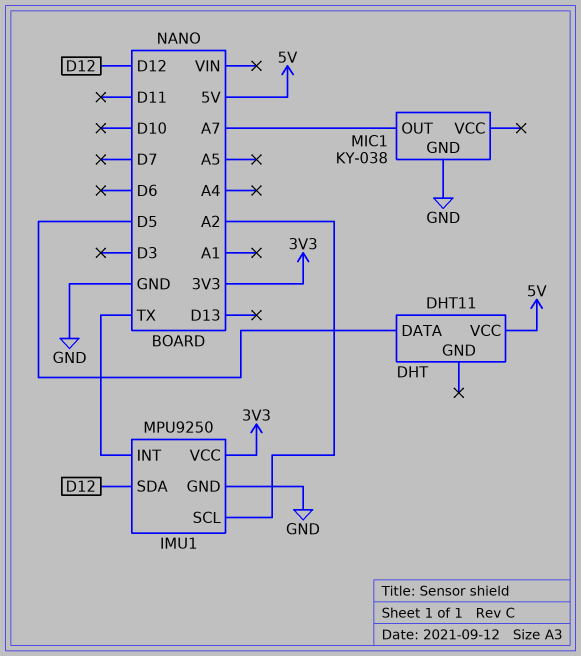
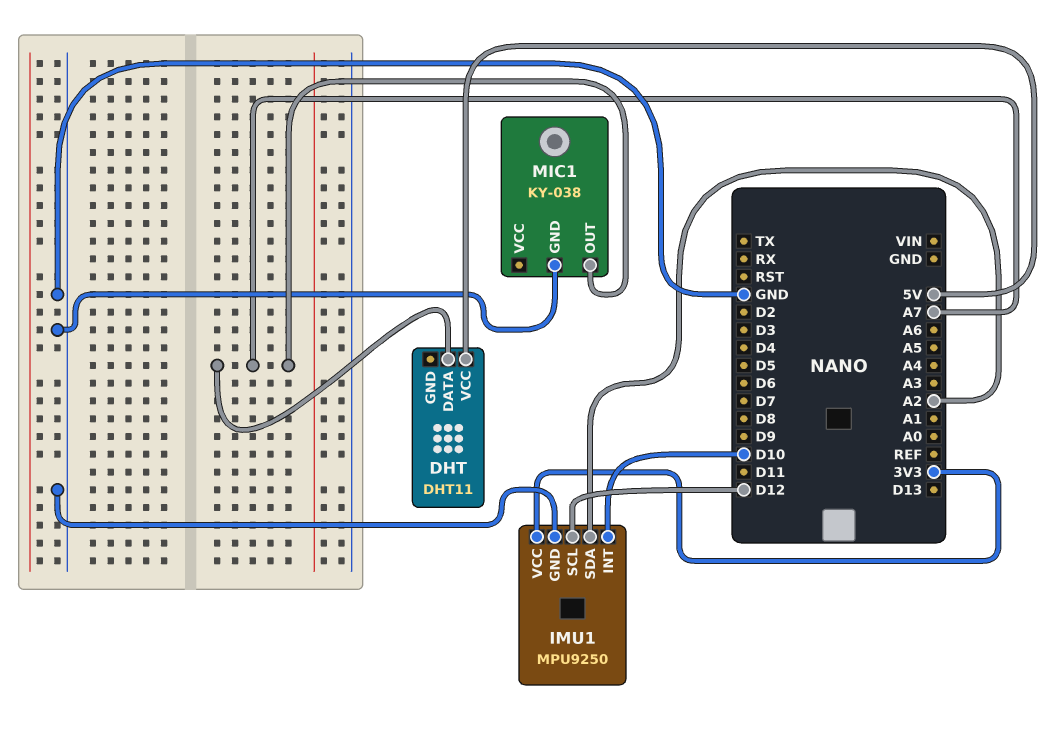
DHT pin DATA: D5 -> A7
IMU1 pin INT: TX -> D10
IMU1 pin SCL: A2 -> D12
IMU1 pin SDA: D12 -> A2

